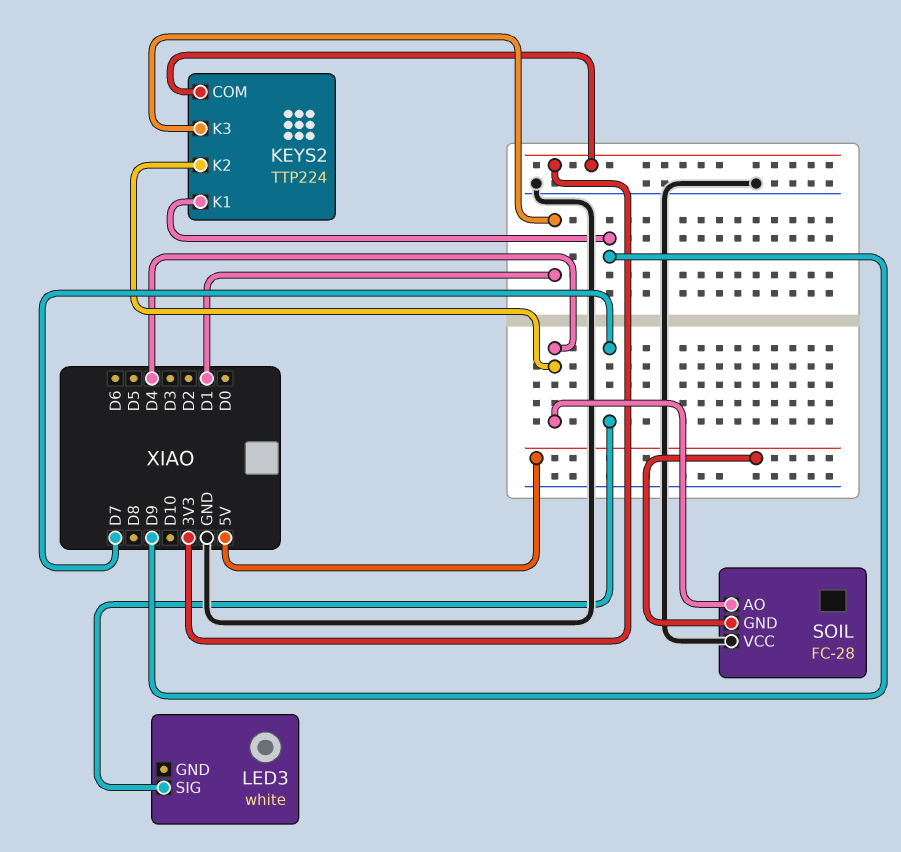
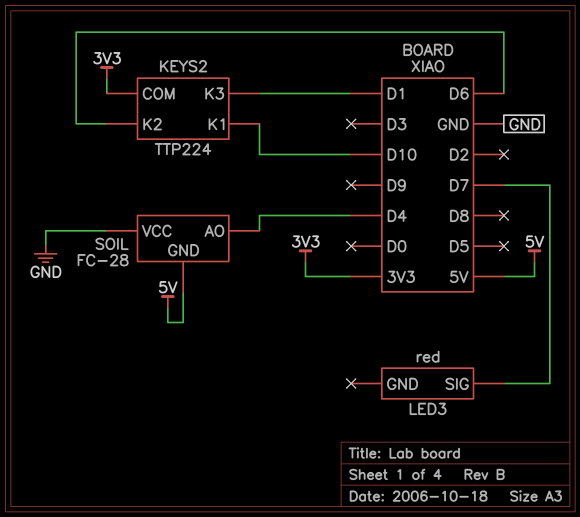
KEYS2 pin K1: D9 -> D10
KEYS2 pin K2: D4 -> D6
LED3: white -> red

